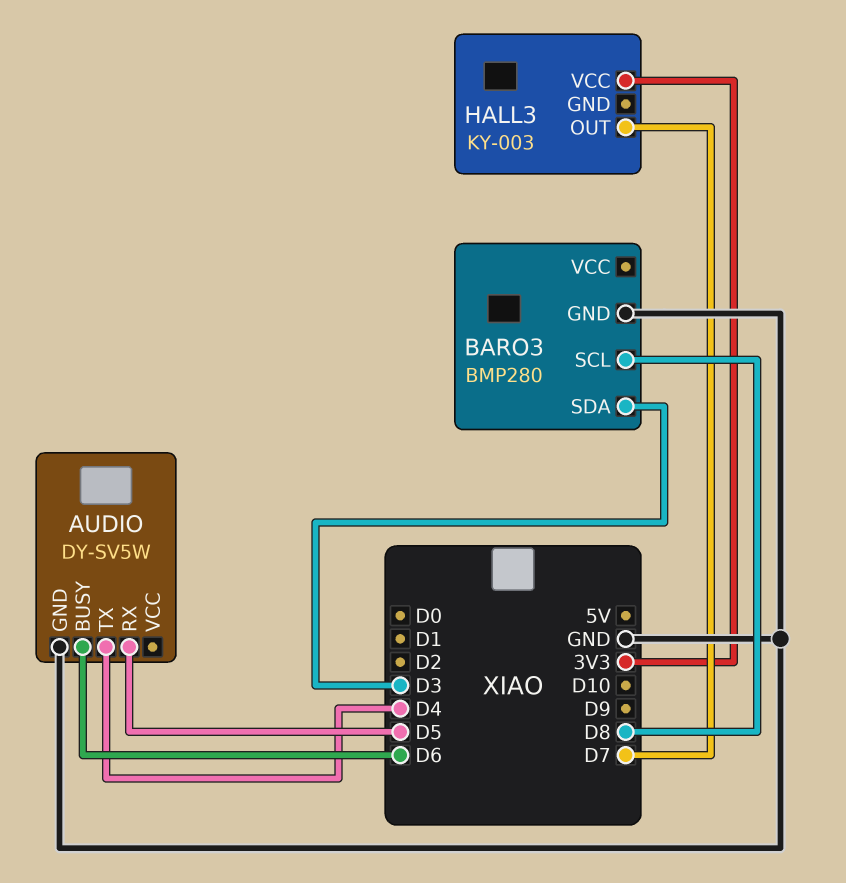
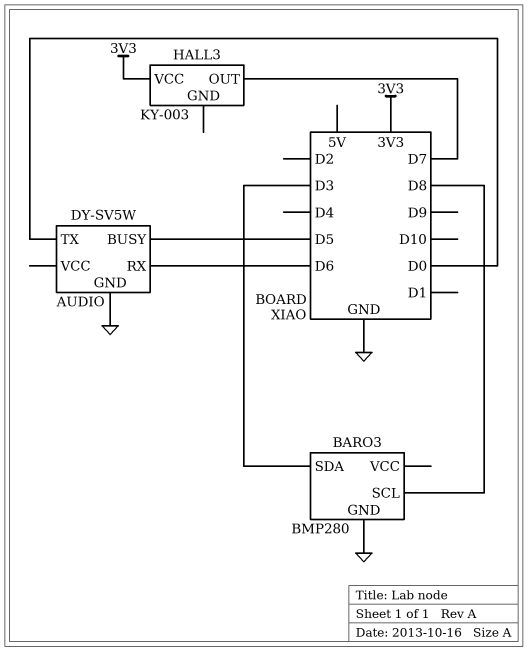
AUDIO pin BUSY: D6 -> D5
AUDIO pin RX: D5 -> D6
AUDIO pin TX: D4 -> D0

